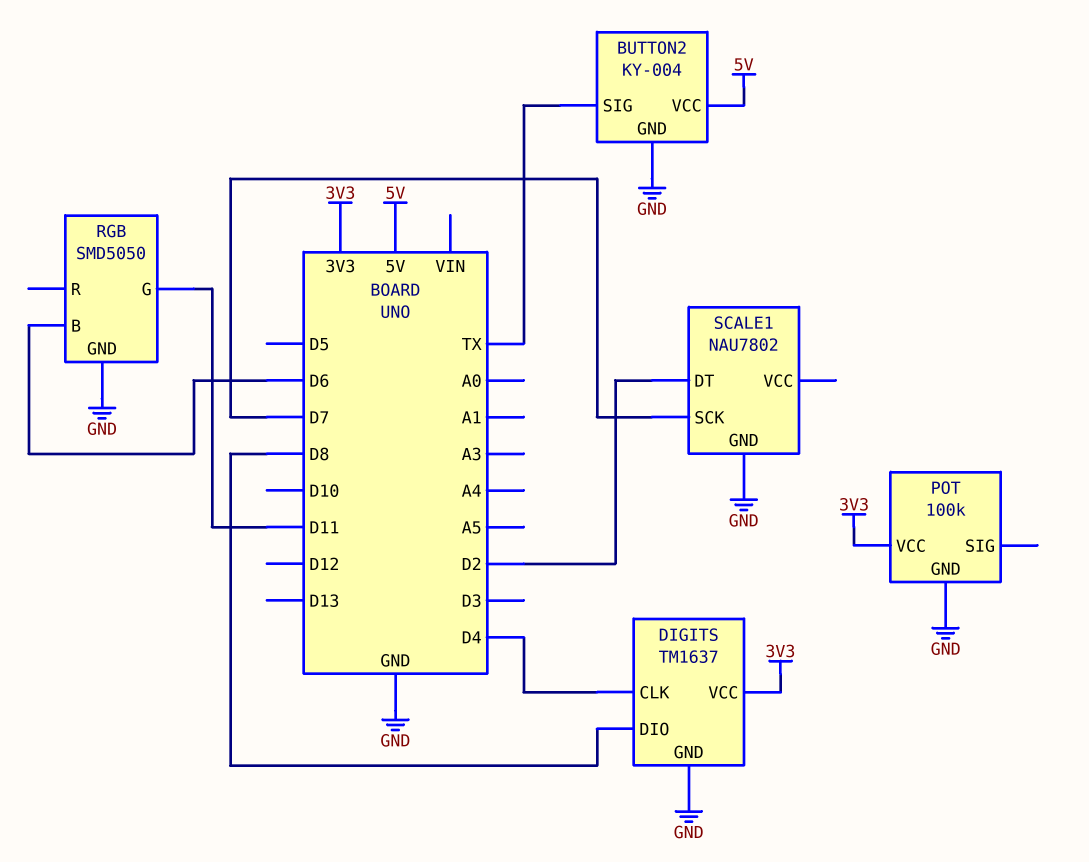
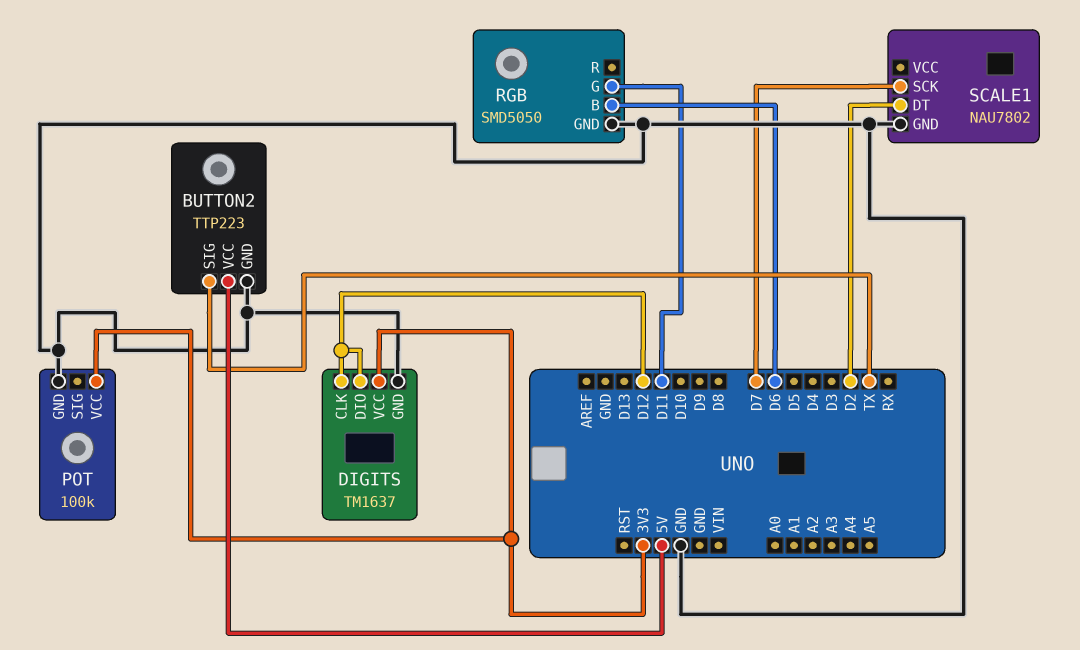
BUTTON2: KY-004 -> TTP223
DIGITS pin CLK: D4 -> D12
DIGITS pin DIO: D8 -> D12

